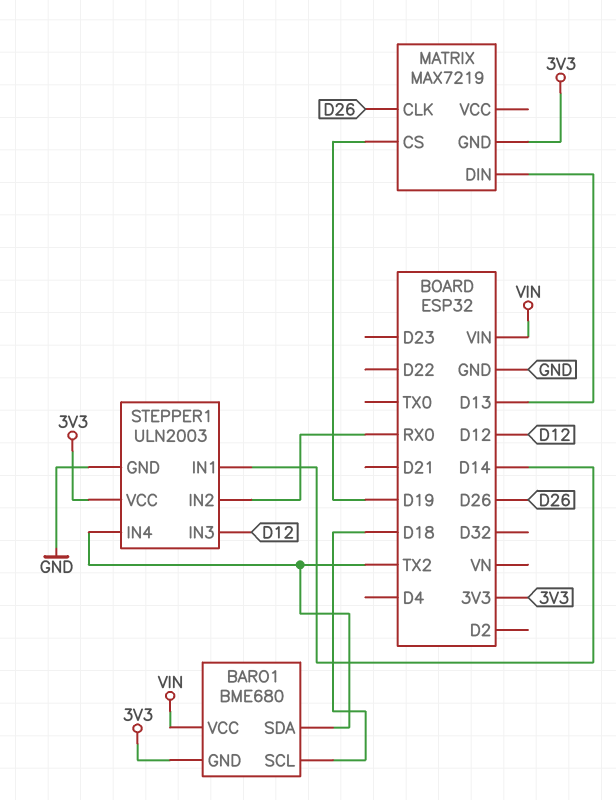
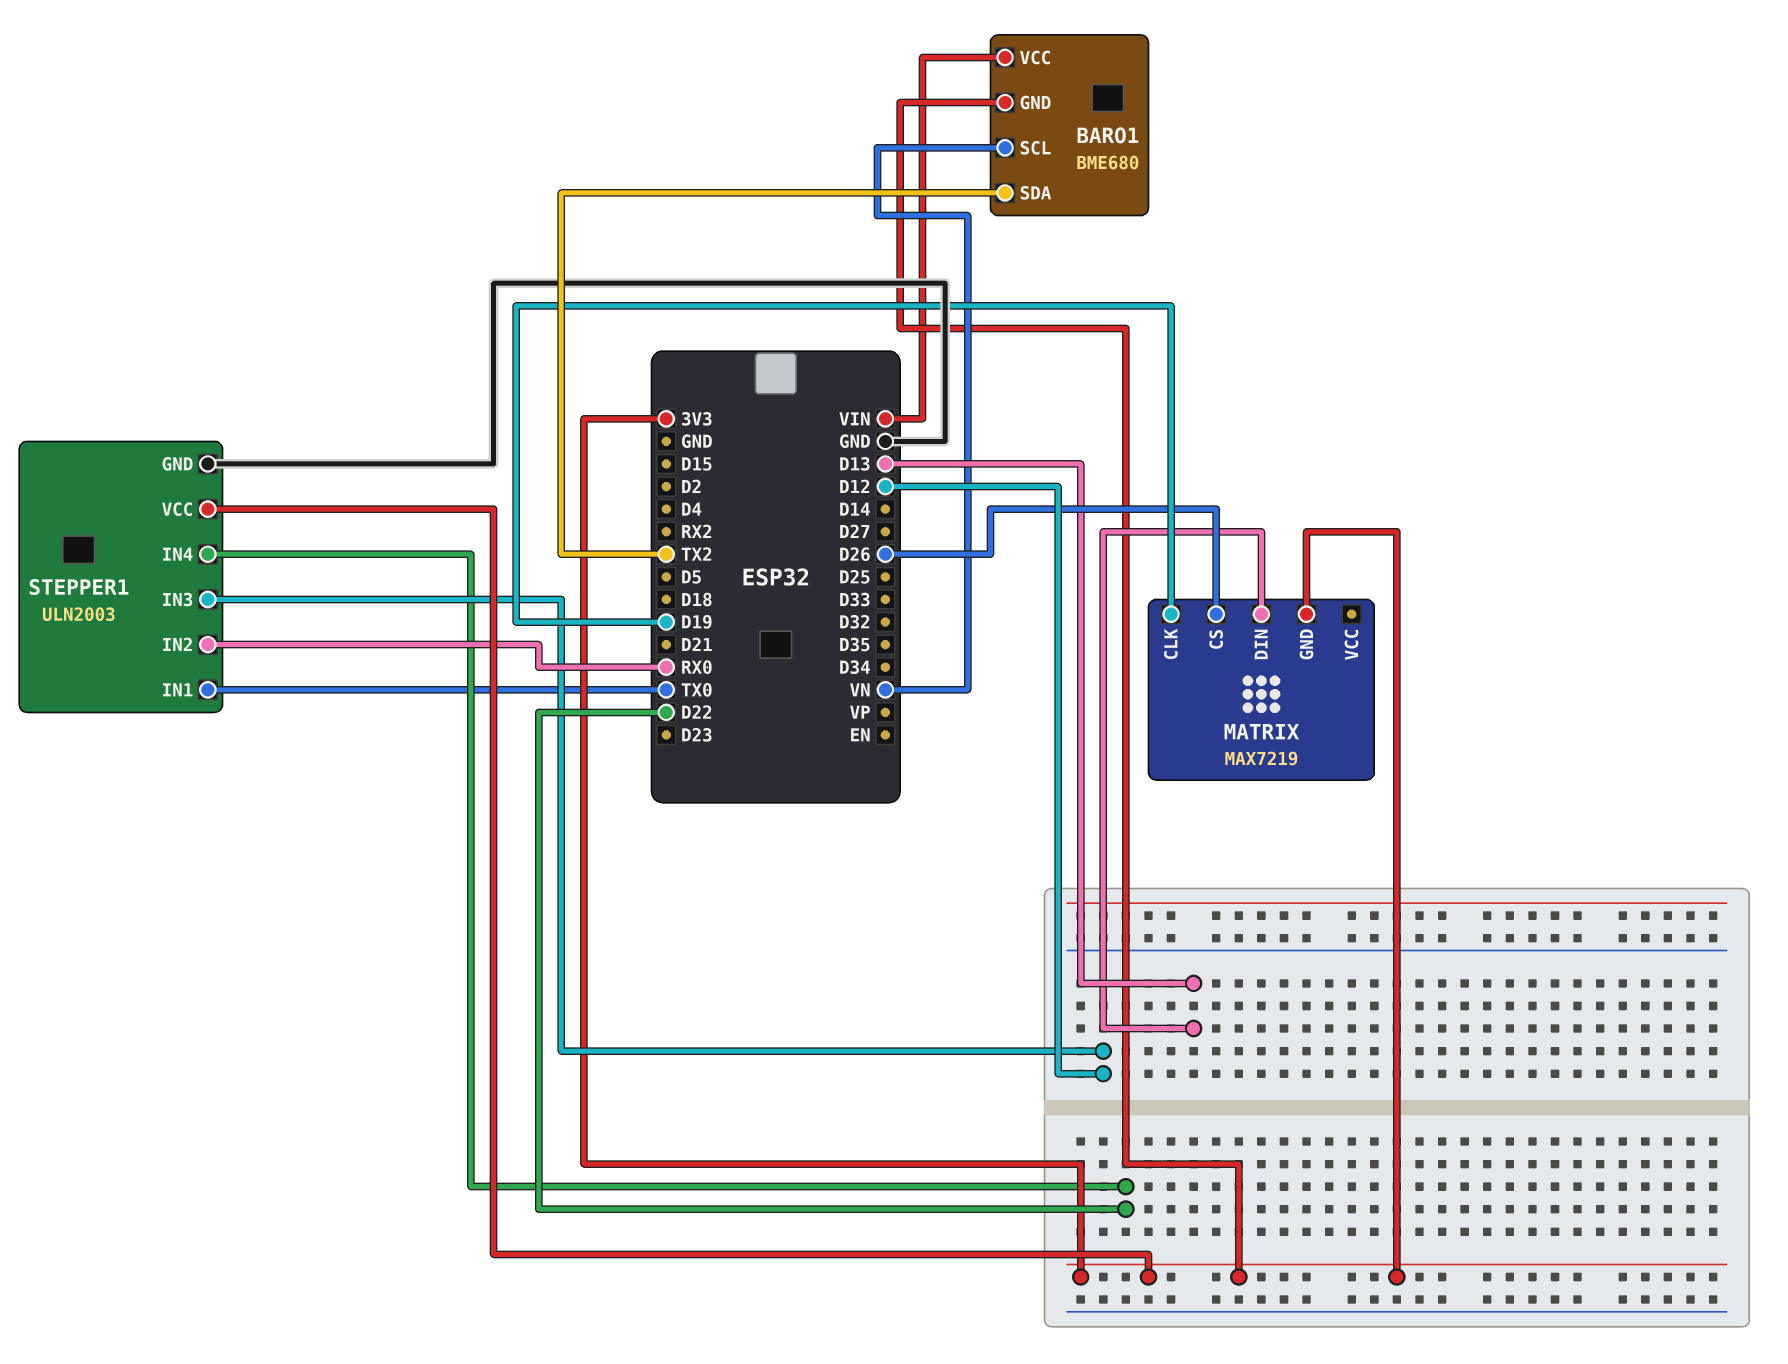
BARO1 pin SCL: D18 -> VN
MATRIX pin CLK: D26 -> D19
MATRIX pin CS: D19 -> D26
STEPPER1 pin IN1: D14 -> TX0
STEPPER1 pin IN4: TX2 -> D22

